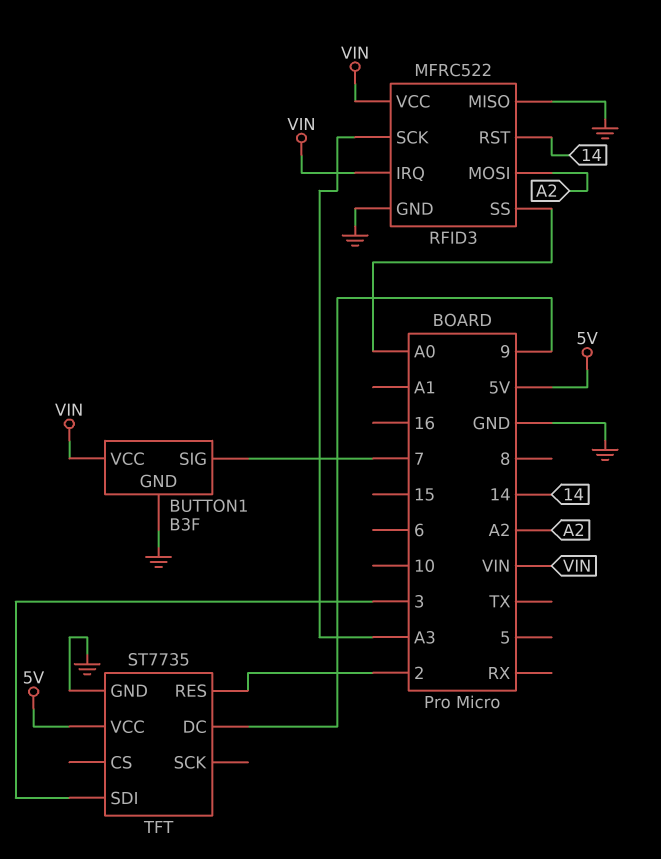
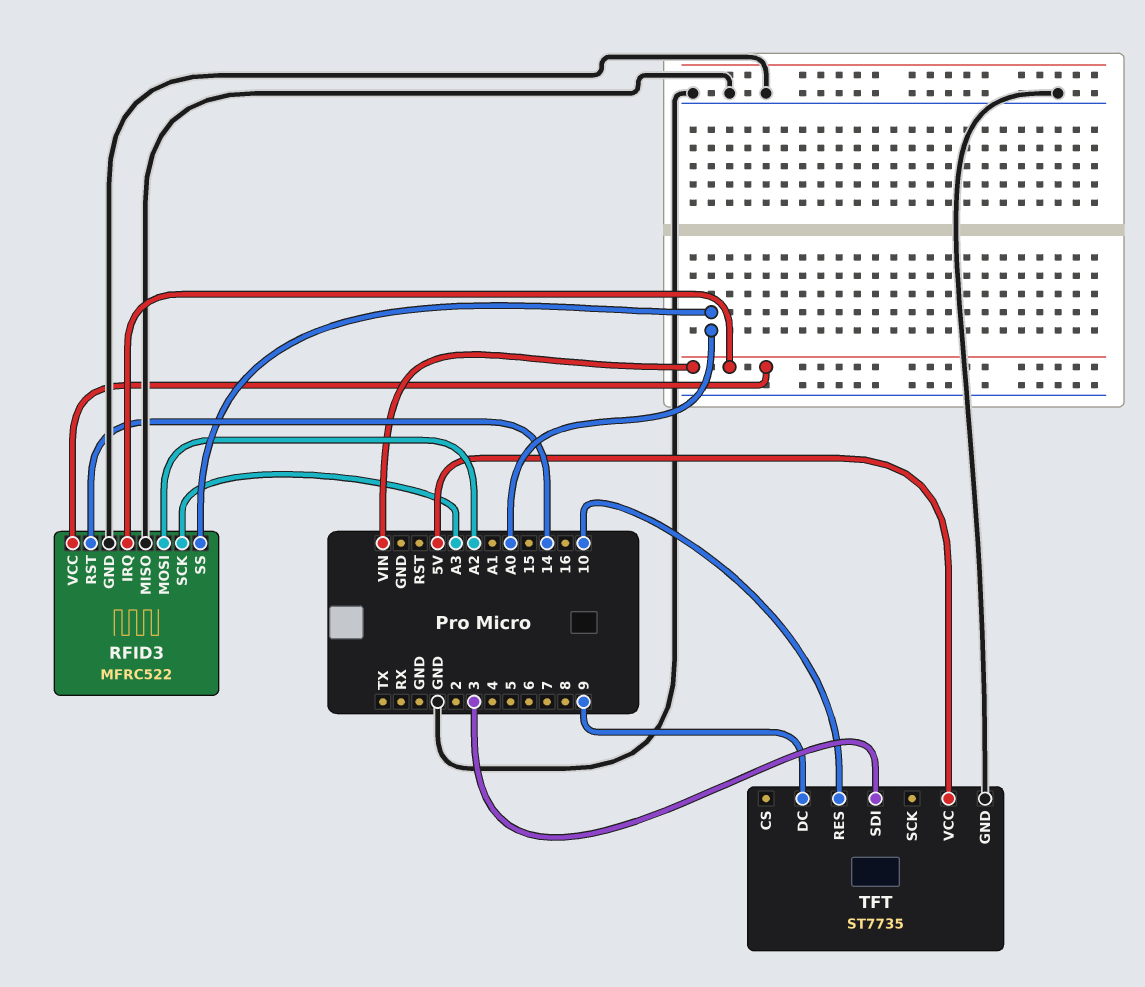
BUTTON1: B3F -> none
BUTTON1 pin GND: GND -> none
BUTTON1 pin SIG: 7 -> none
BUTTON1 pin VCC: VIN -> none
TFT pin RES: 2 -> 10

